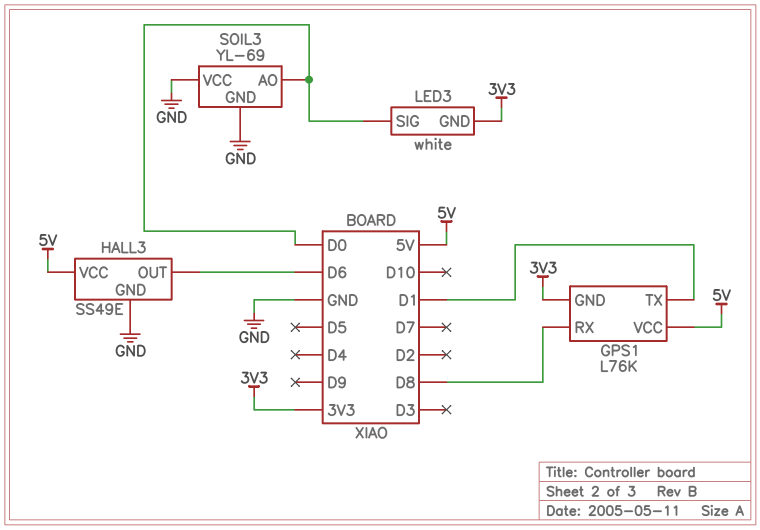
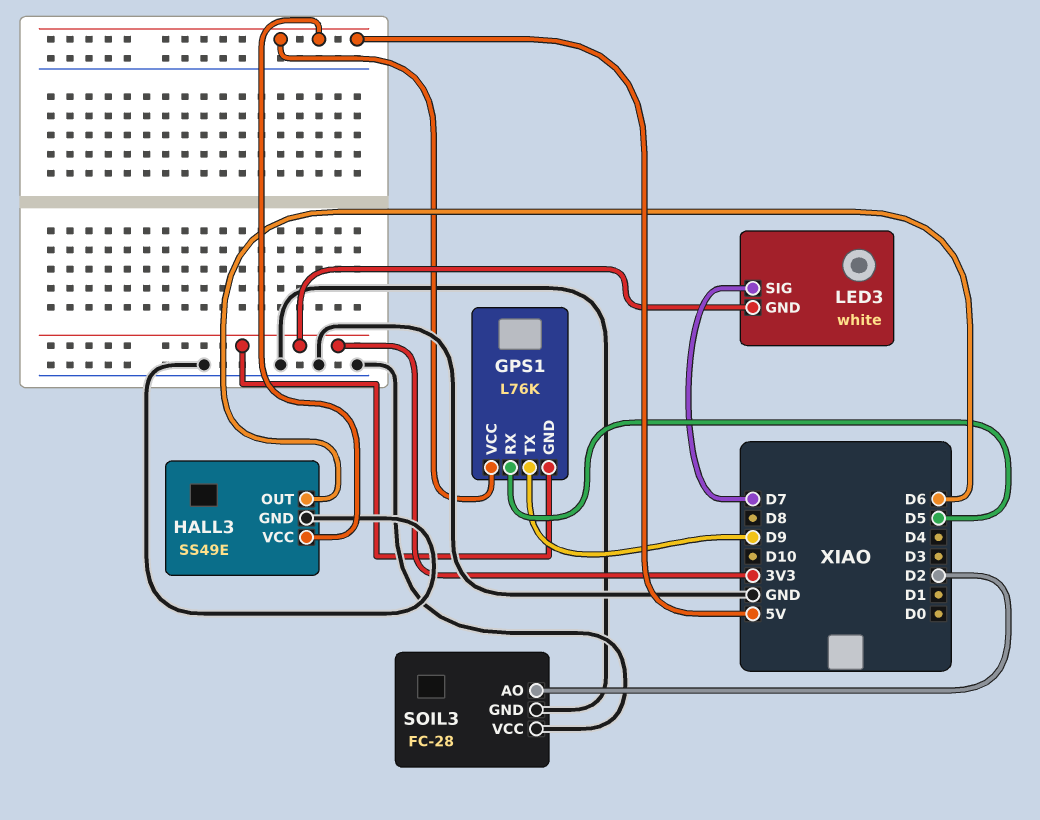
GPS1 pin RX: D8 -> D5
GPS1 pin TX: D1 -> D9
LED3 pin SIG: D0 -> D7
SOIL3: YL-69 -> FC-28
SOIL3 pin AO: D0 -> D2

